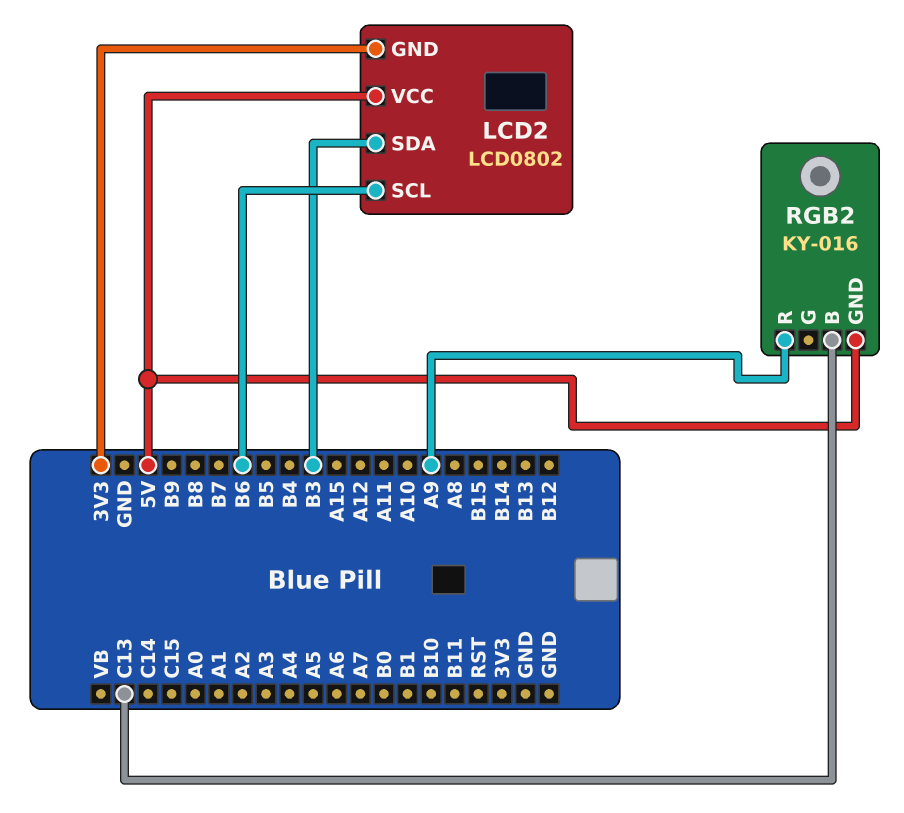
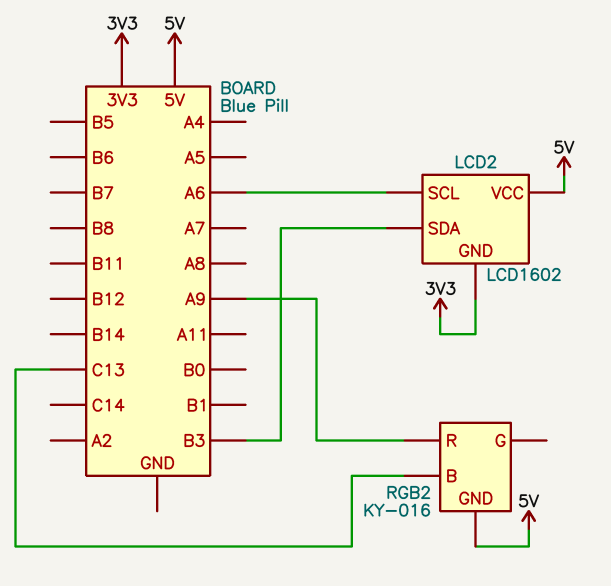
LCD2: LCD0802 -> LCD1602
LCD2 pin SCL: B6 -> A6

